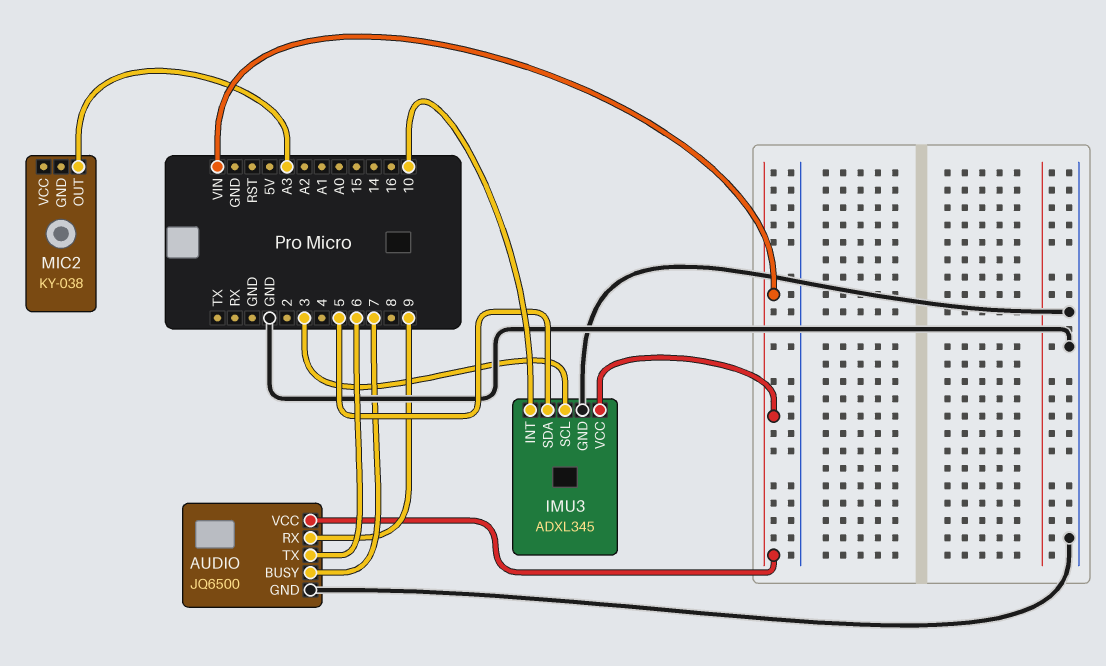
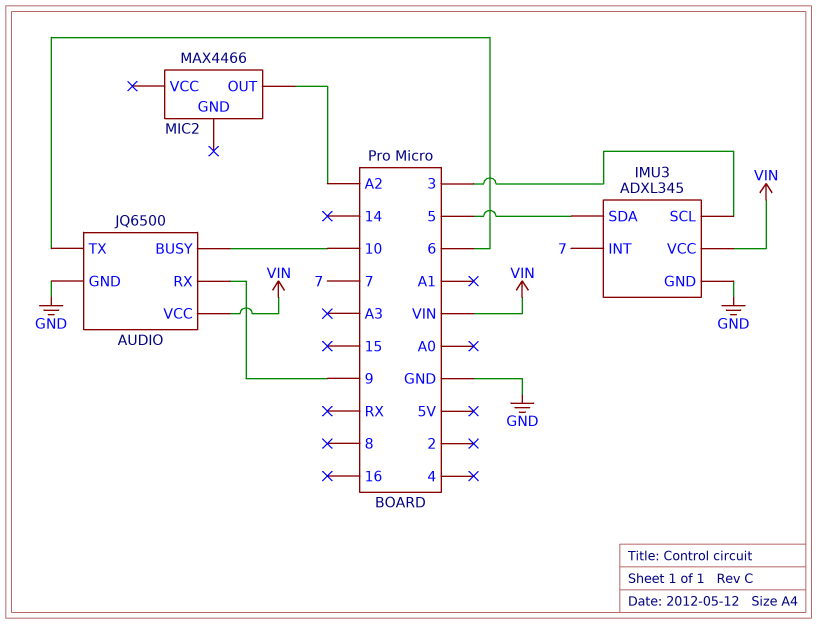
AUDIO pin BUSY: 7 -> 10
IMU3 pin INT: 10 -> 7
MIC2: KY-038 -> MAX4466
MIC2 pin OUT: A3 -> A2

